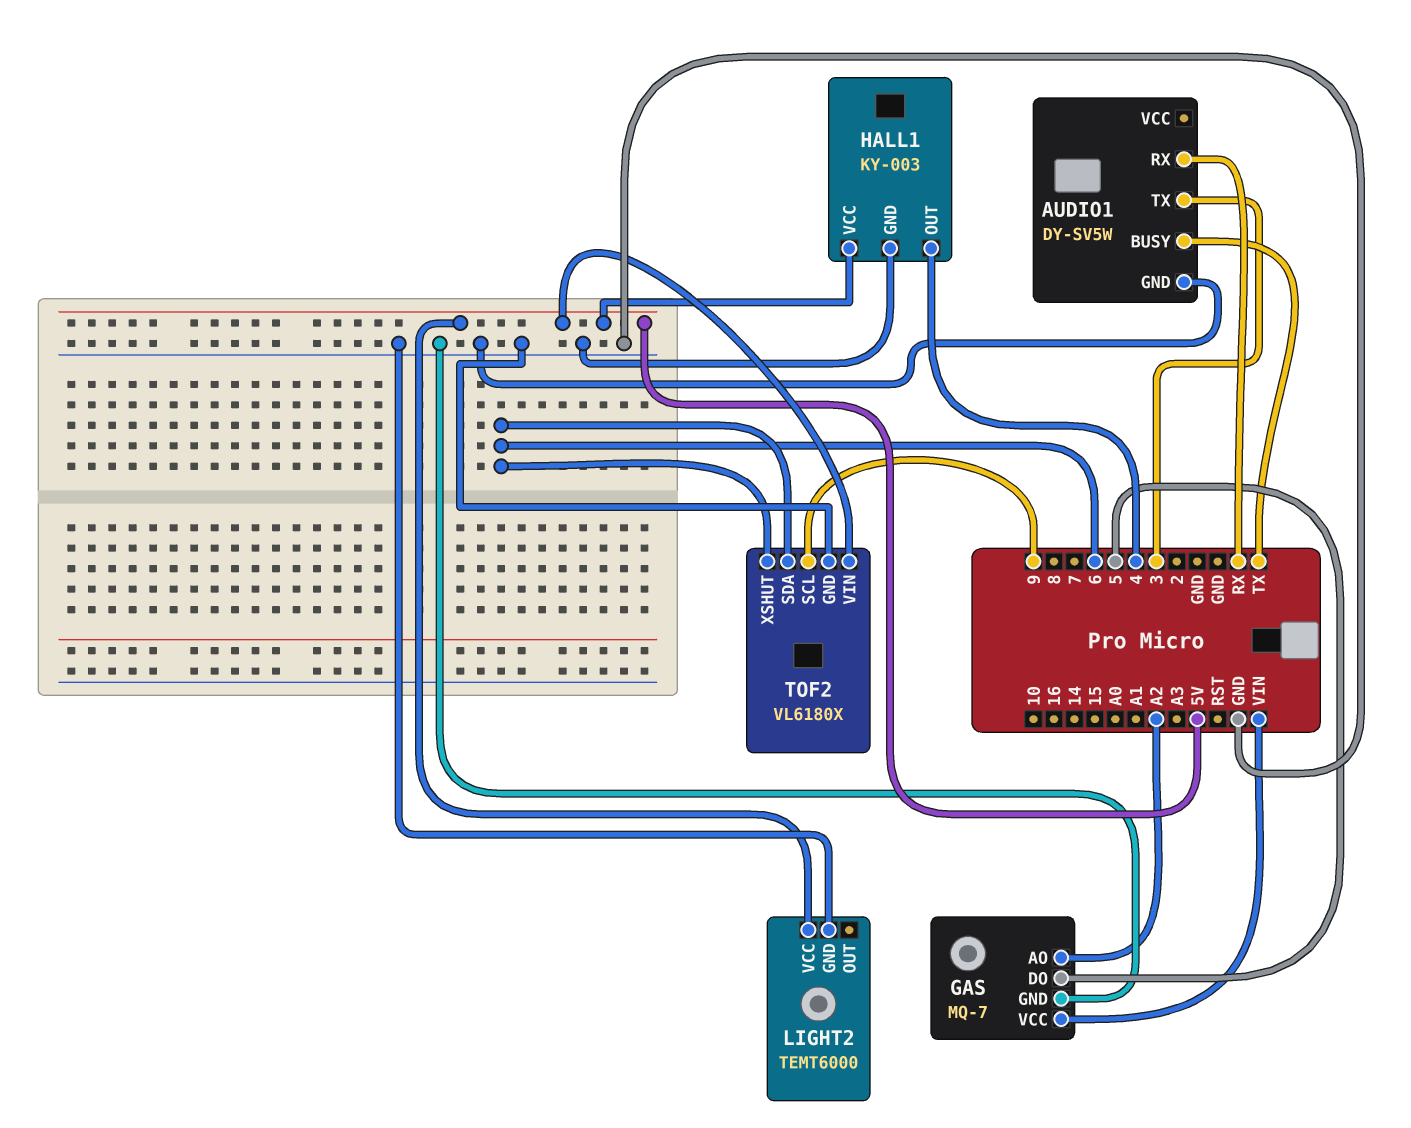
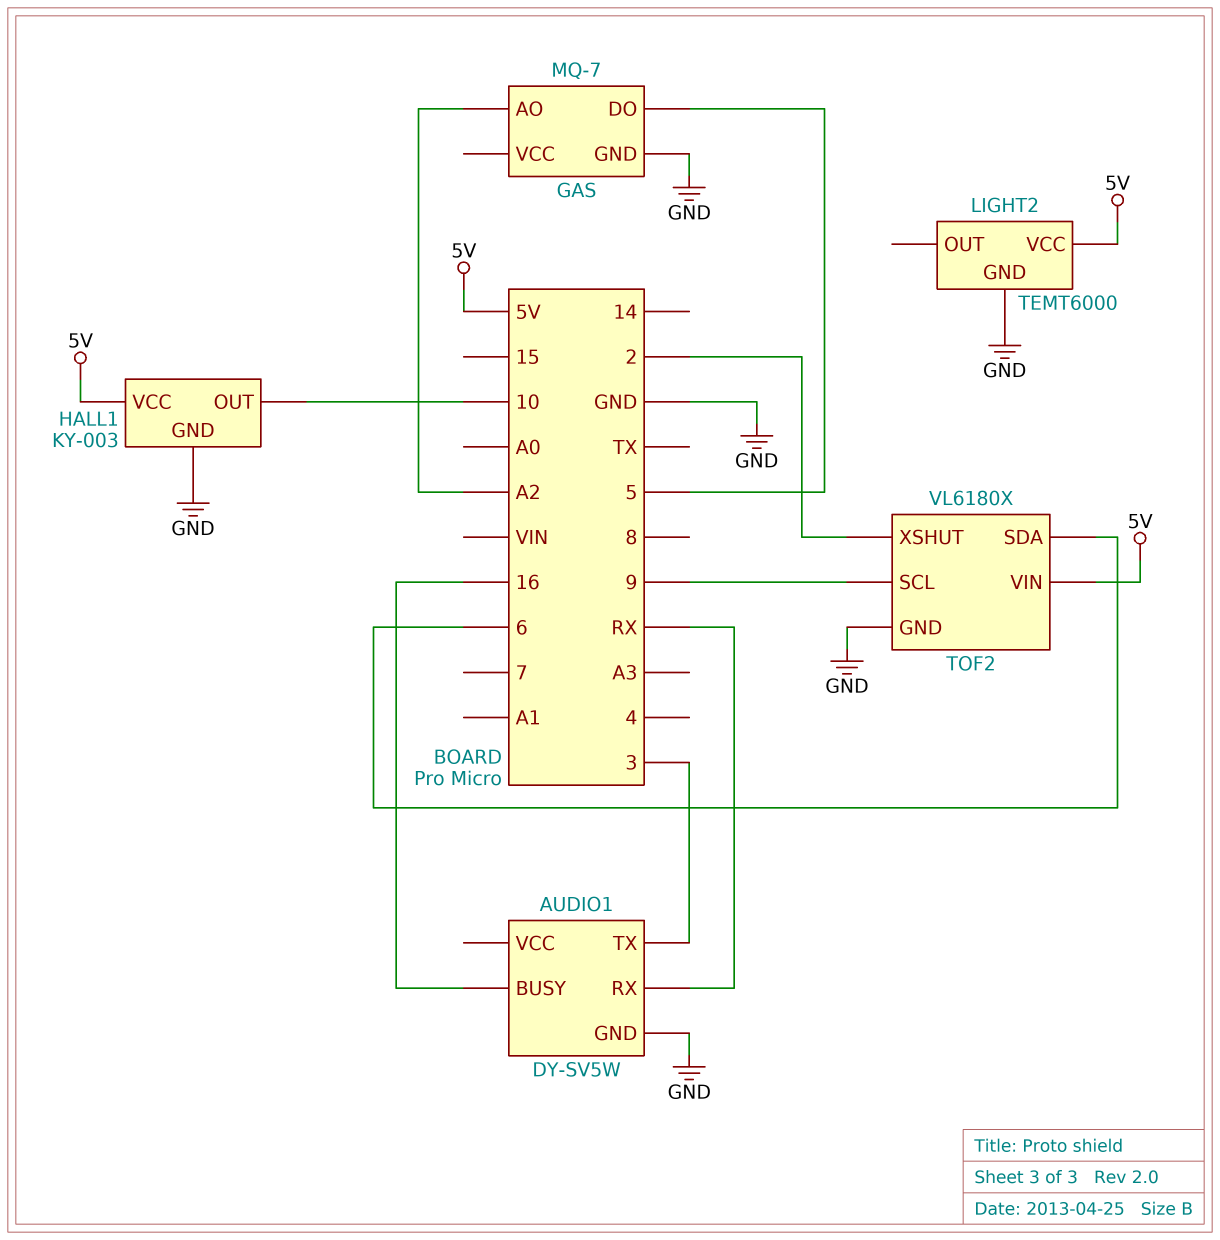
AUDIO1 pin BUSY: TX -> 16
GAS pin VCC: VIN -> none
HALL1 pin OUT: 4 -> 10
TOF2 pin XSHUT: 6 -> 2

